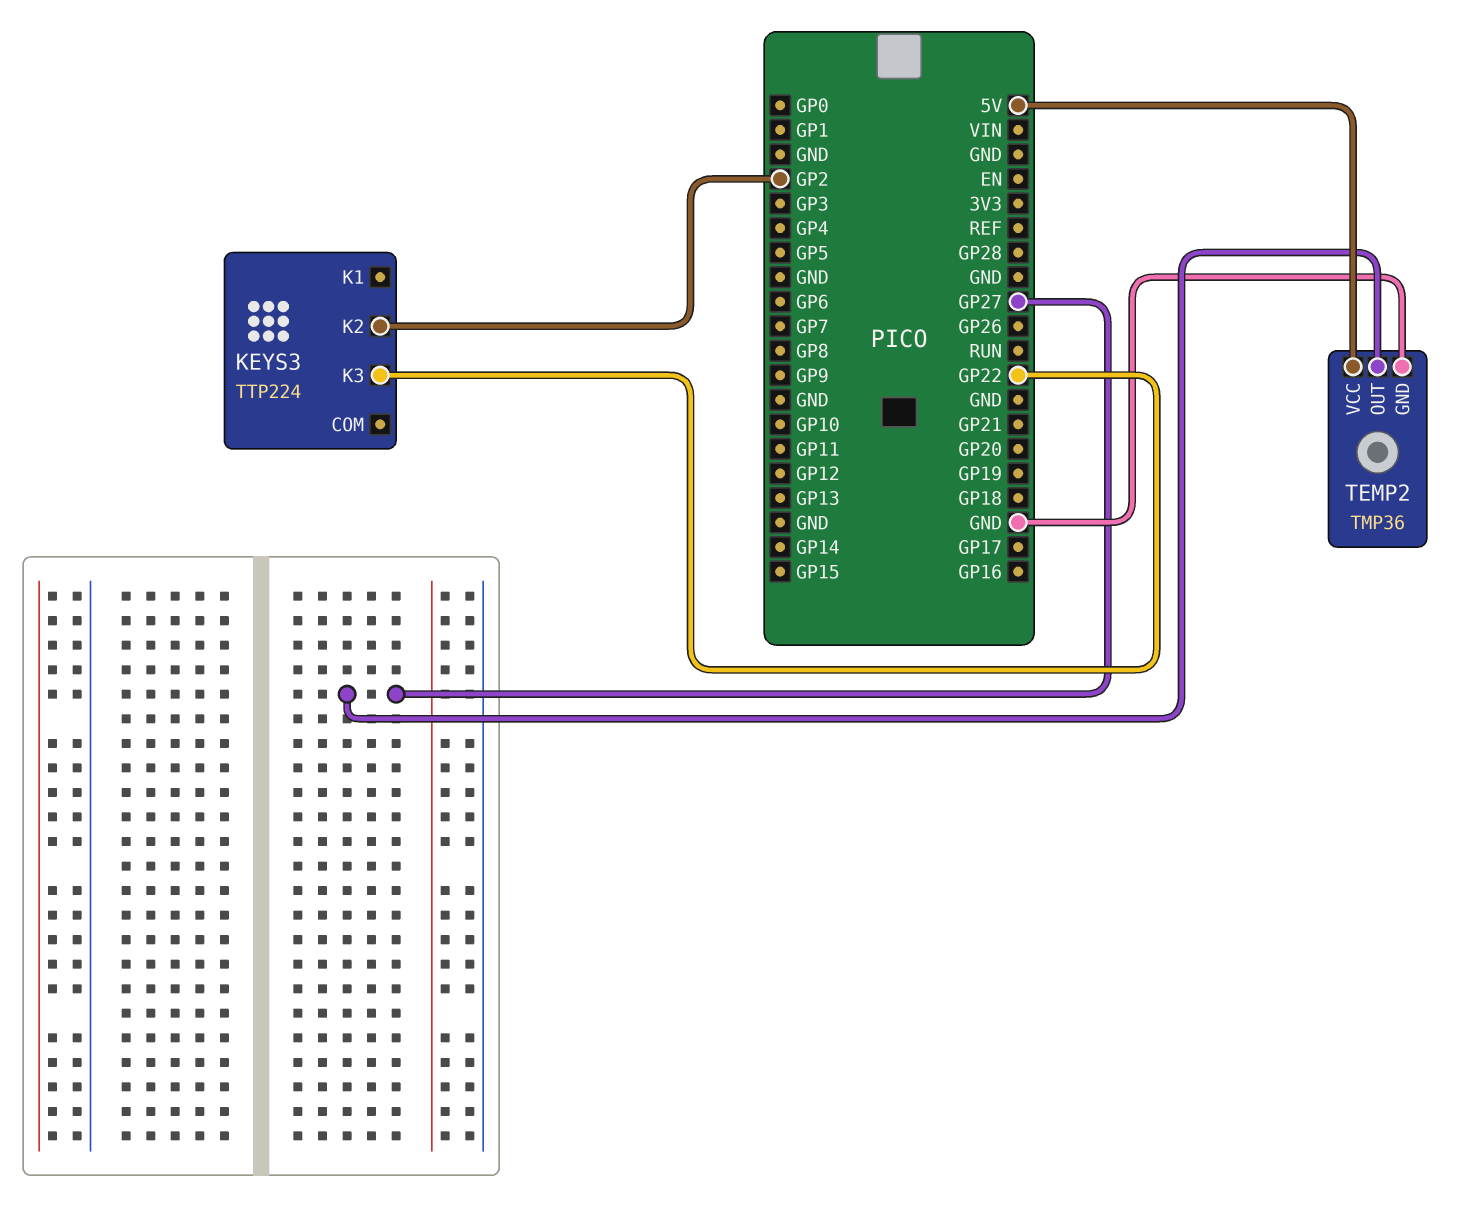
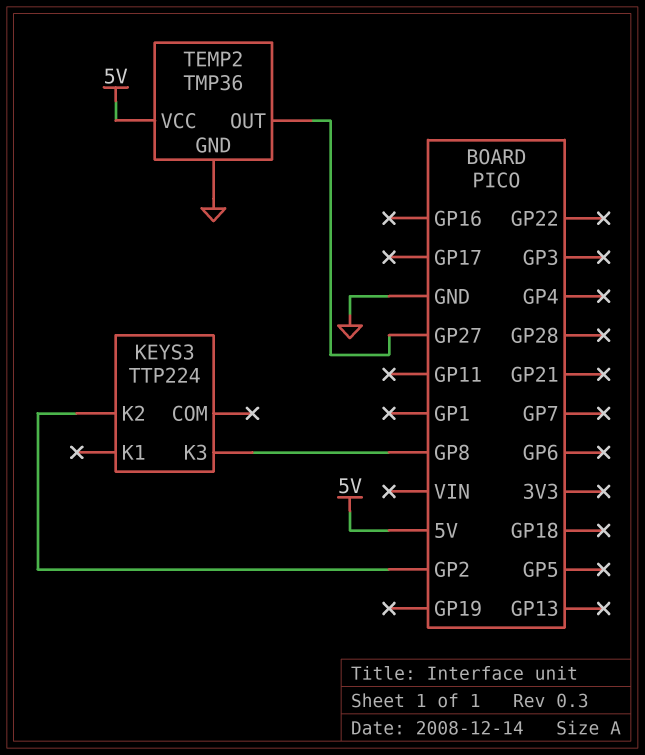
KEYS3 pin K3: GP22 -> GP8

